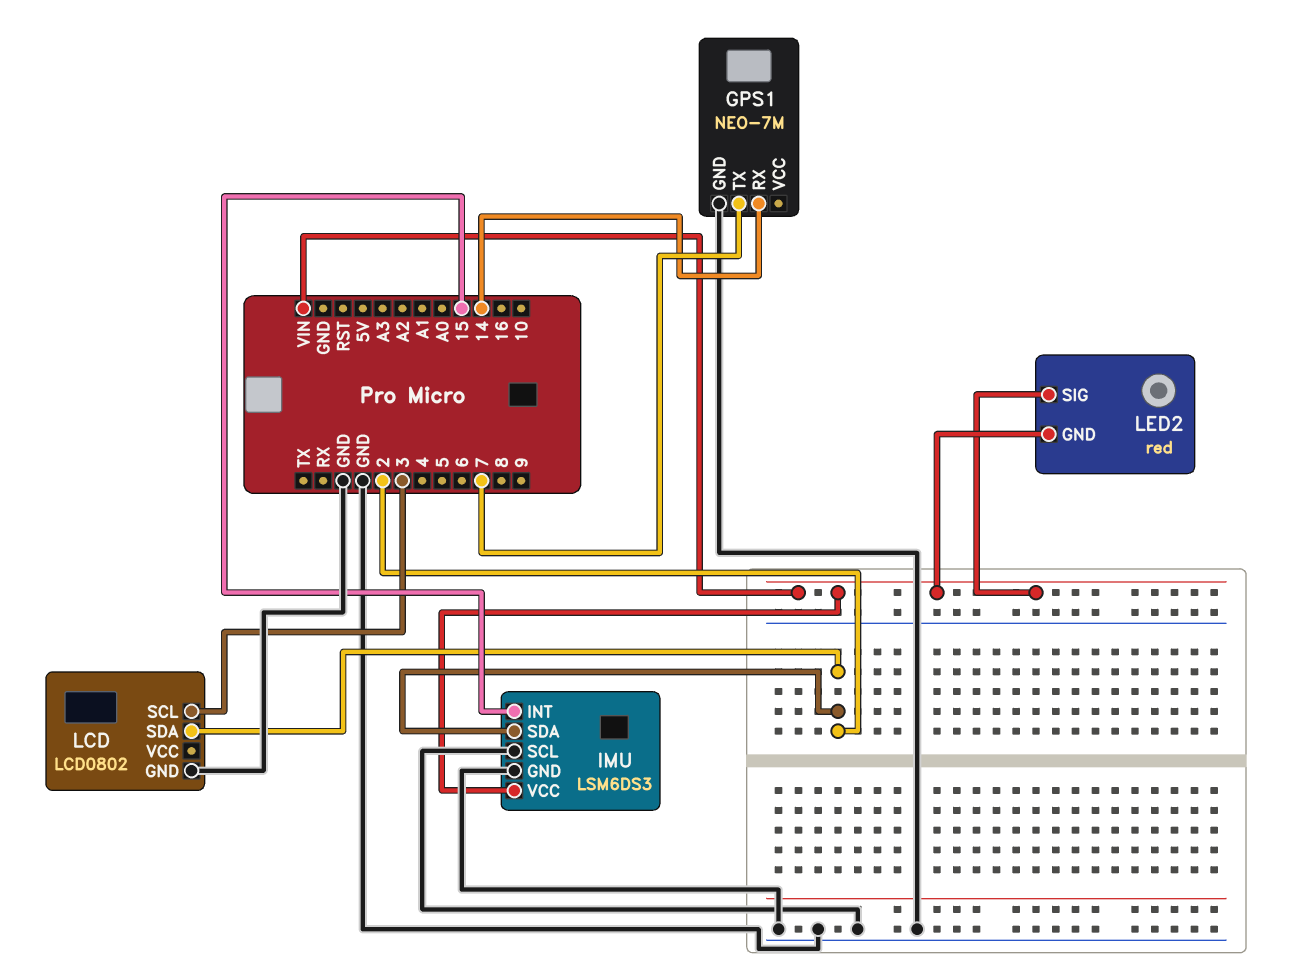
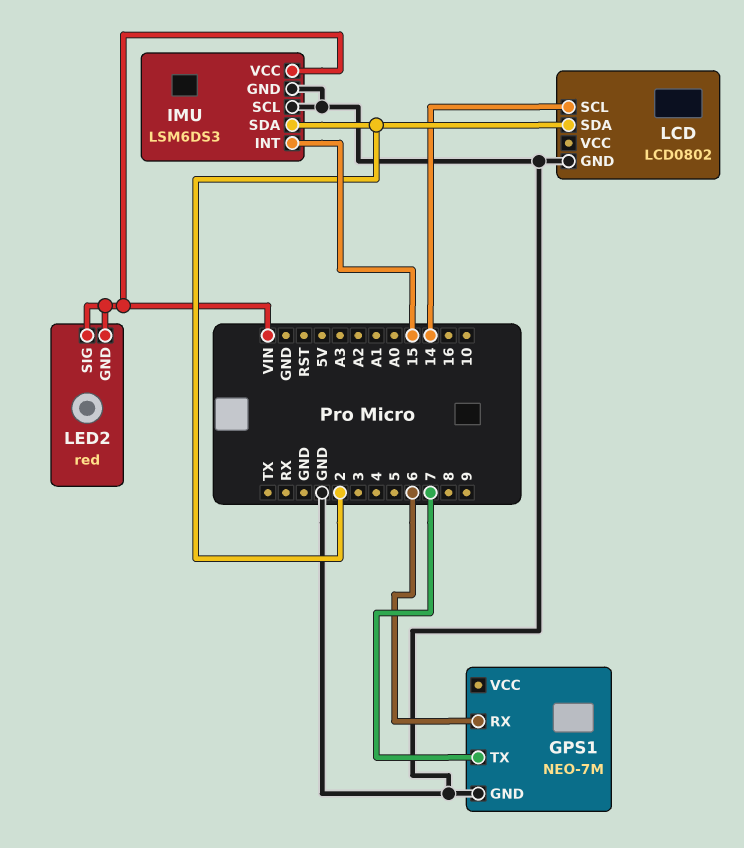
GPS1 pin RX: 14 -> 6
LCD pin SCL: 3 -> 14

